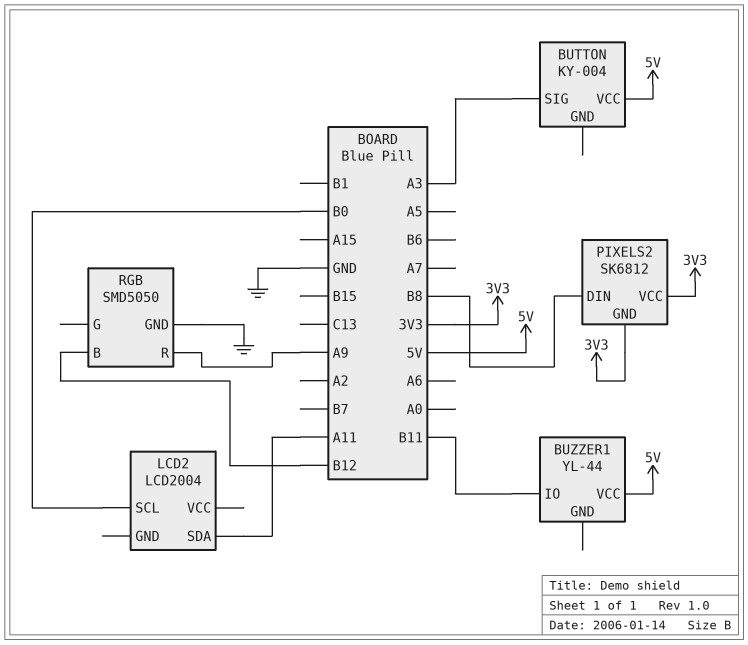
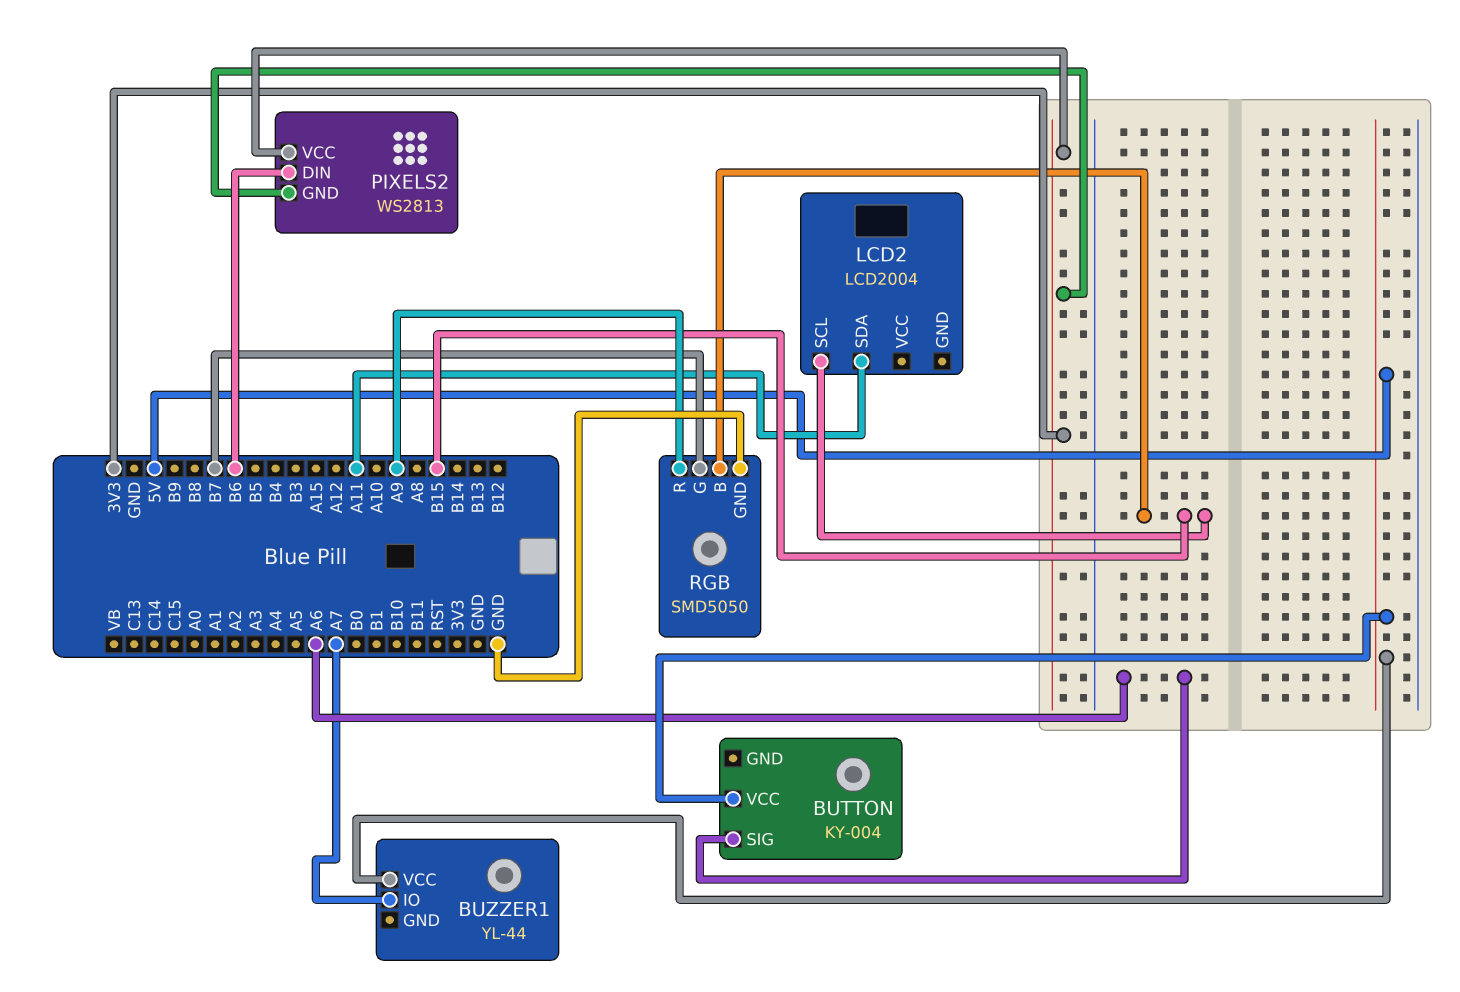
BUTTON pin SIG: A3 -> A6
BUZZER1 pin IO: B11 -> A7
LCD2 pin SCL: B0 -> B15
PIXELS2: SK6812 -> WS2813
PIXELS2 pin DIN: B8 -> B6
RGB pin B: B12 -> B15
RGB pin G: none -> B7

